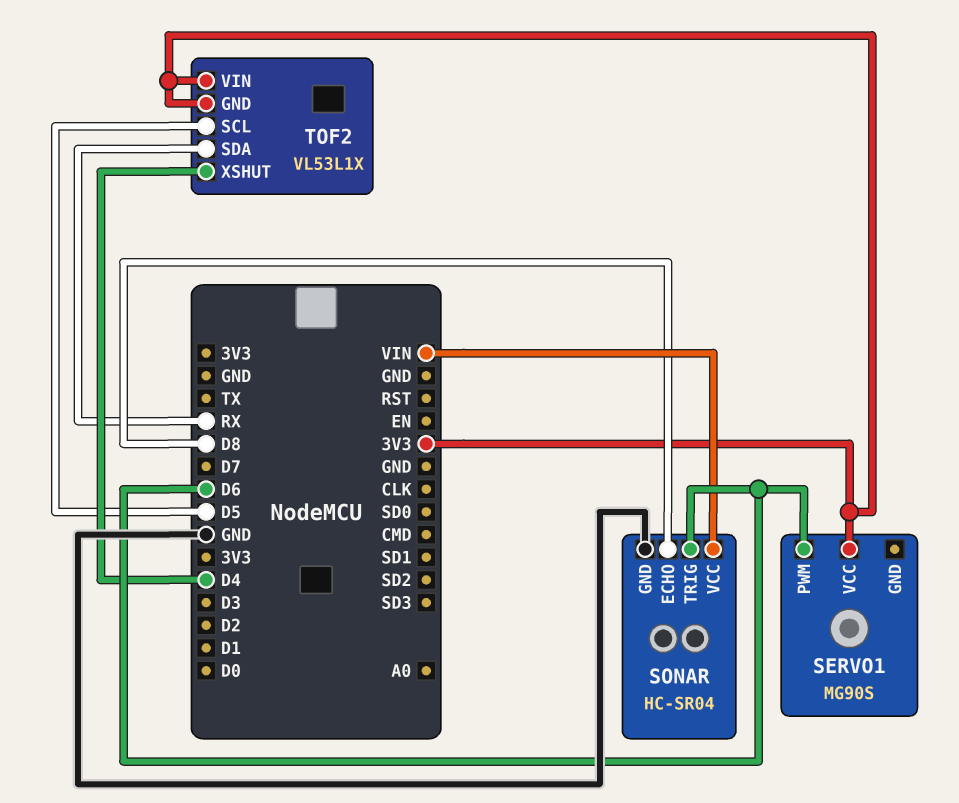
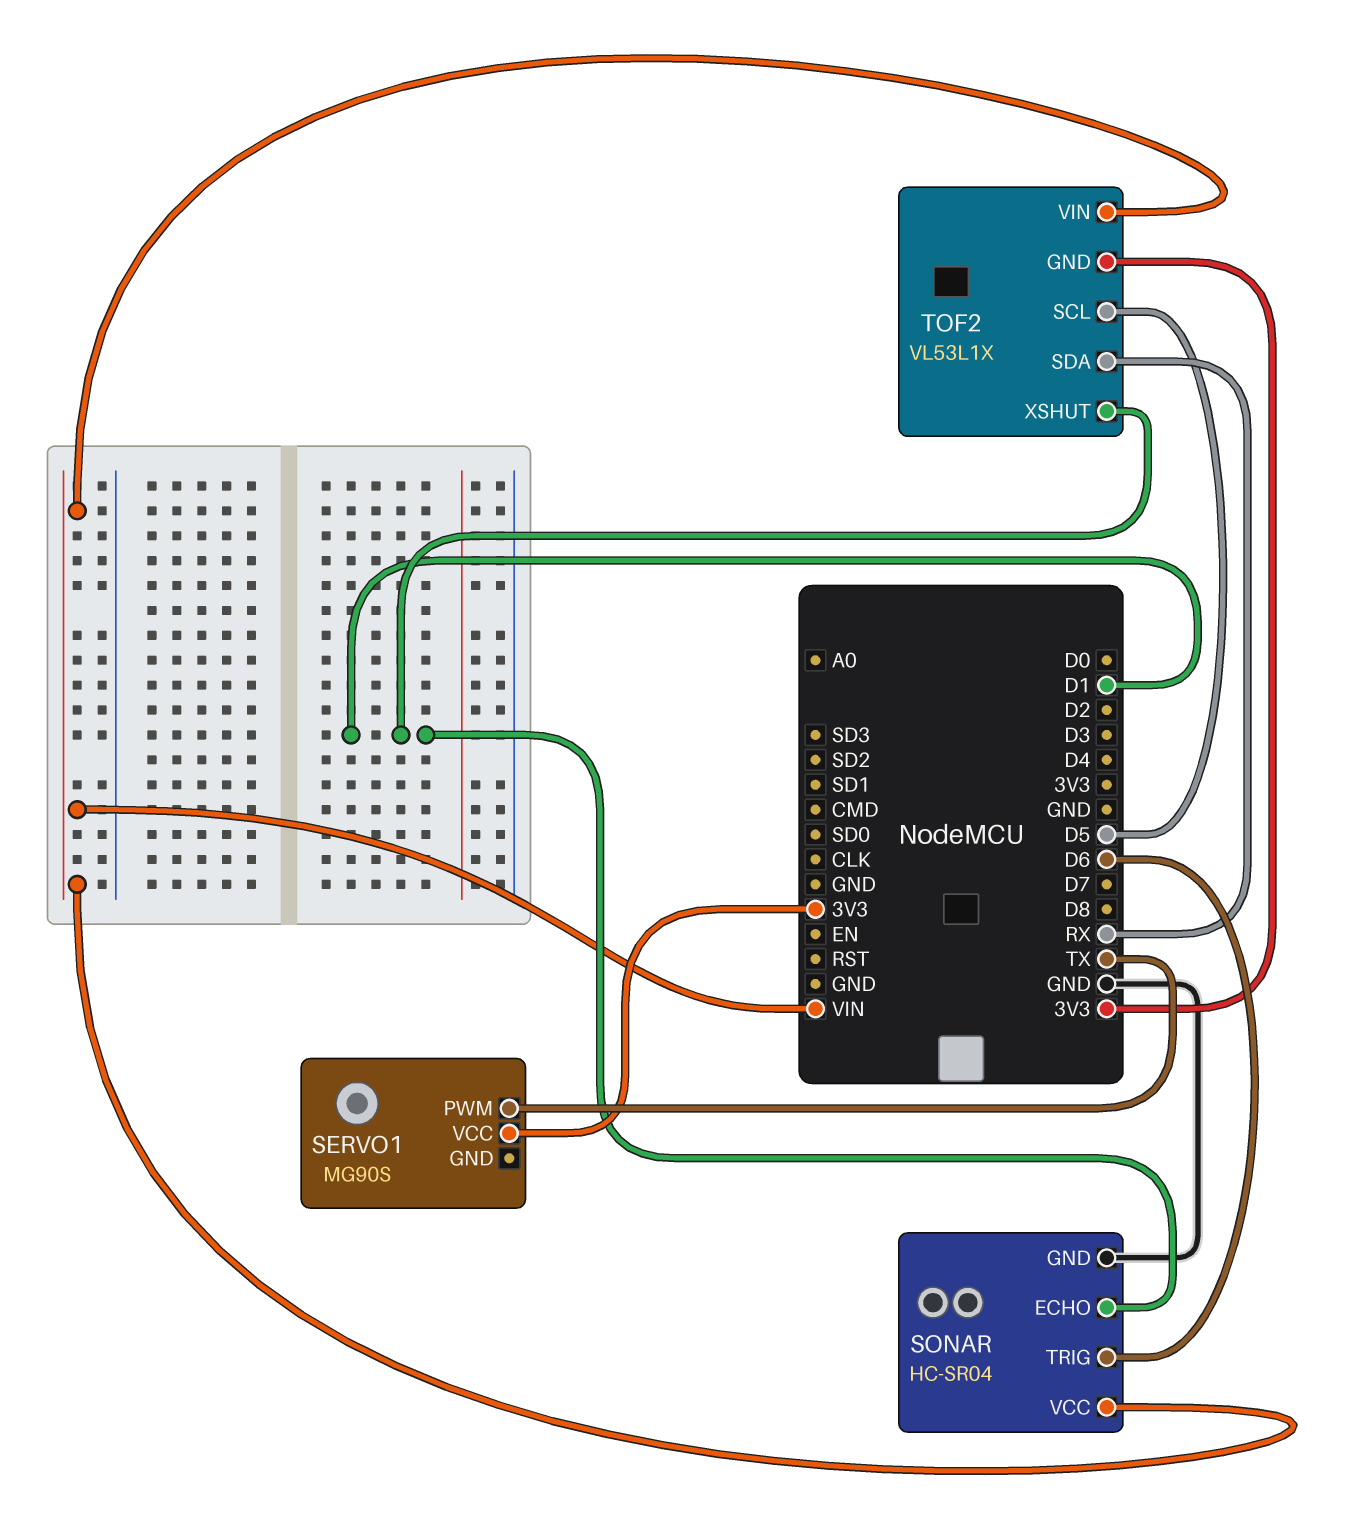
SERVO1 pin PWM: D6 -> TX
SONAR pin ECHO: D8 -> D1
TOF2 pin VIN: 3V3 -> VIN
TOF2 pin XSHUT: D4 -> D1

